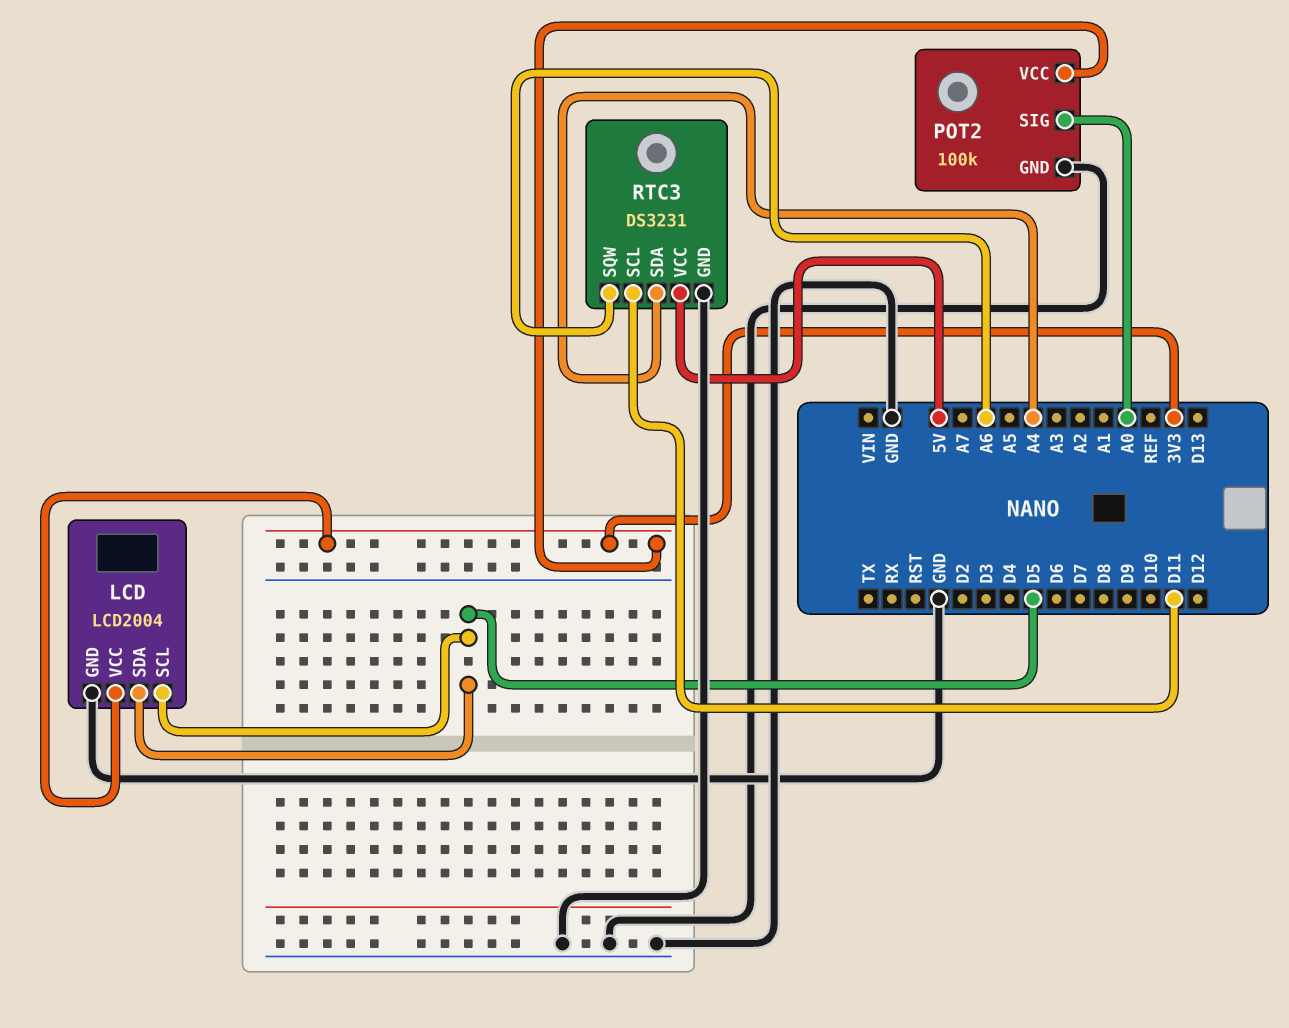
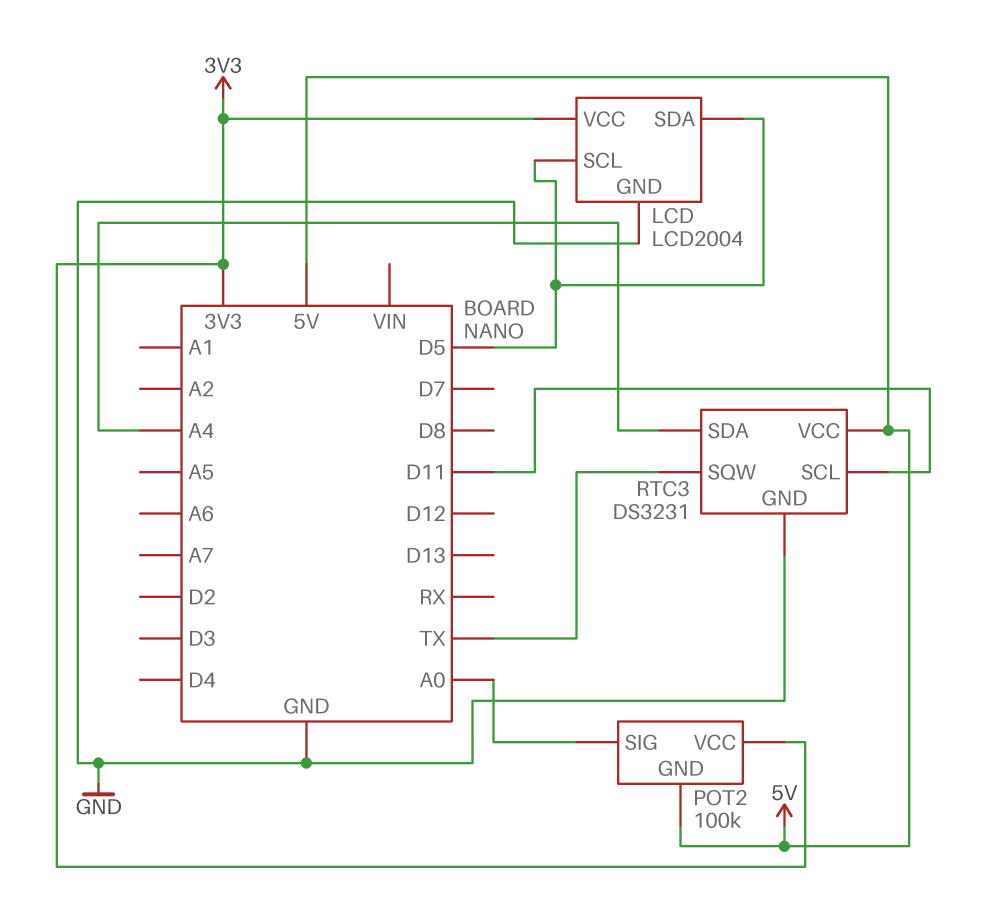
POT2 pin GND: GND -> 5V
RTC3 pin SQW: A6 -> TX

